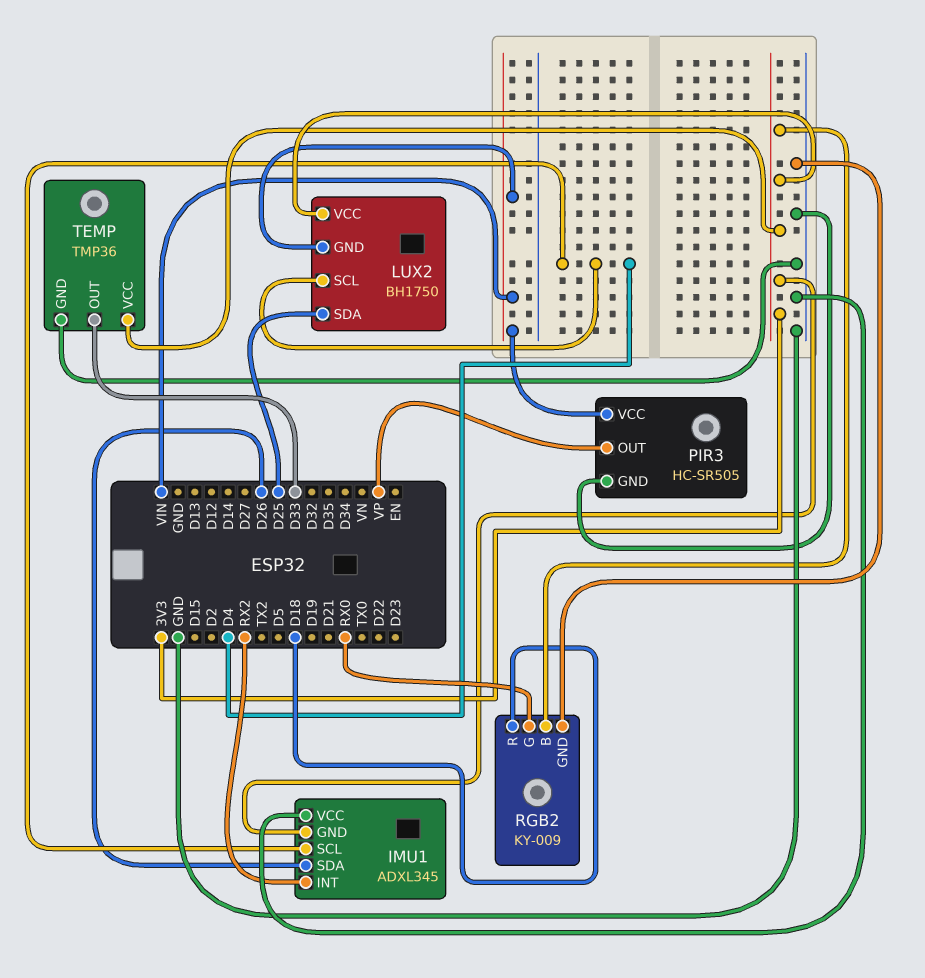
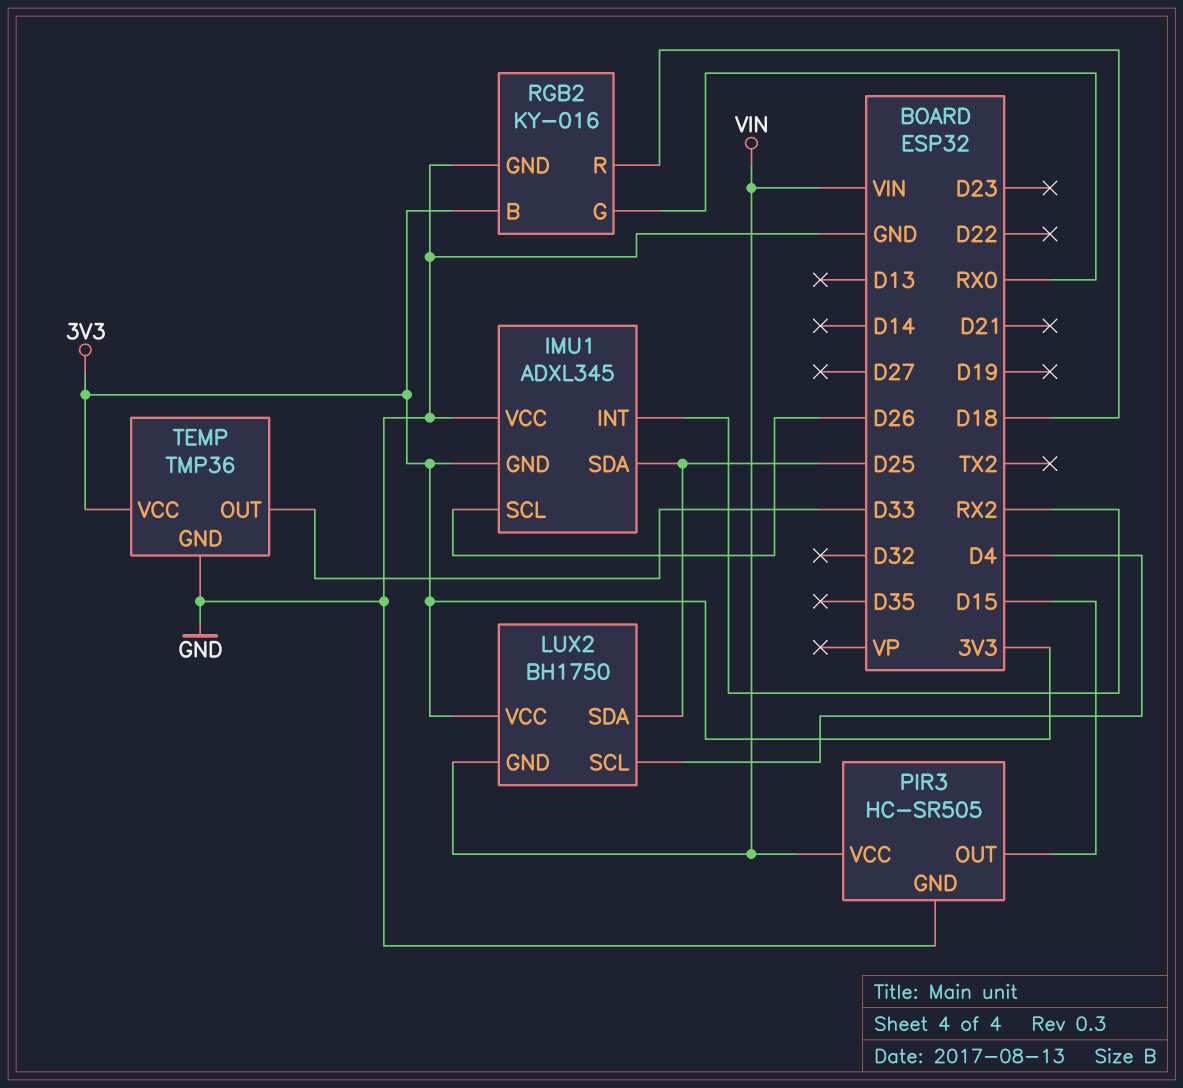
IMU1 pin SCL: D4 -> D26
IMU1 pin SDA: D26 -> D25
PIR3 pin OUT: VP -> D15
RGB2: KY-009 -> KY-016

